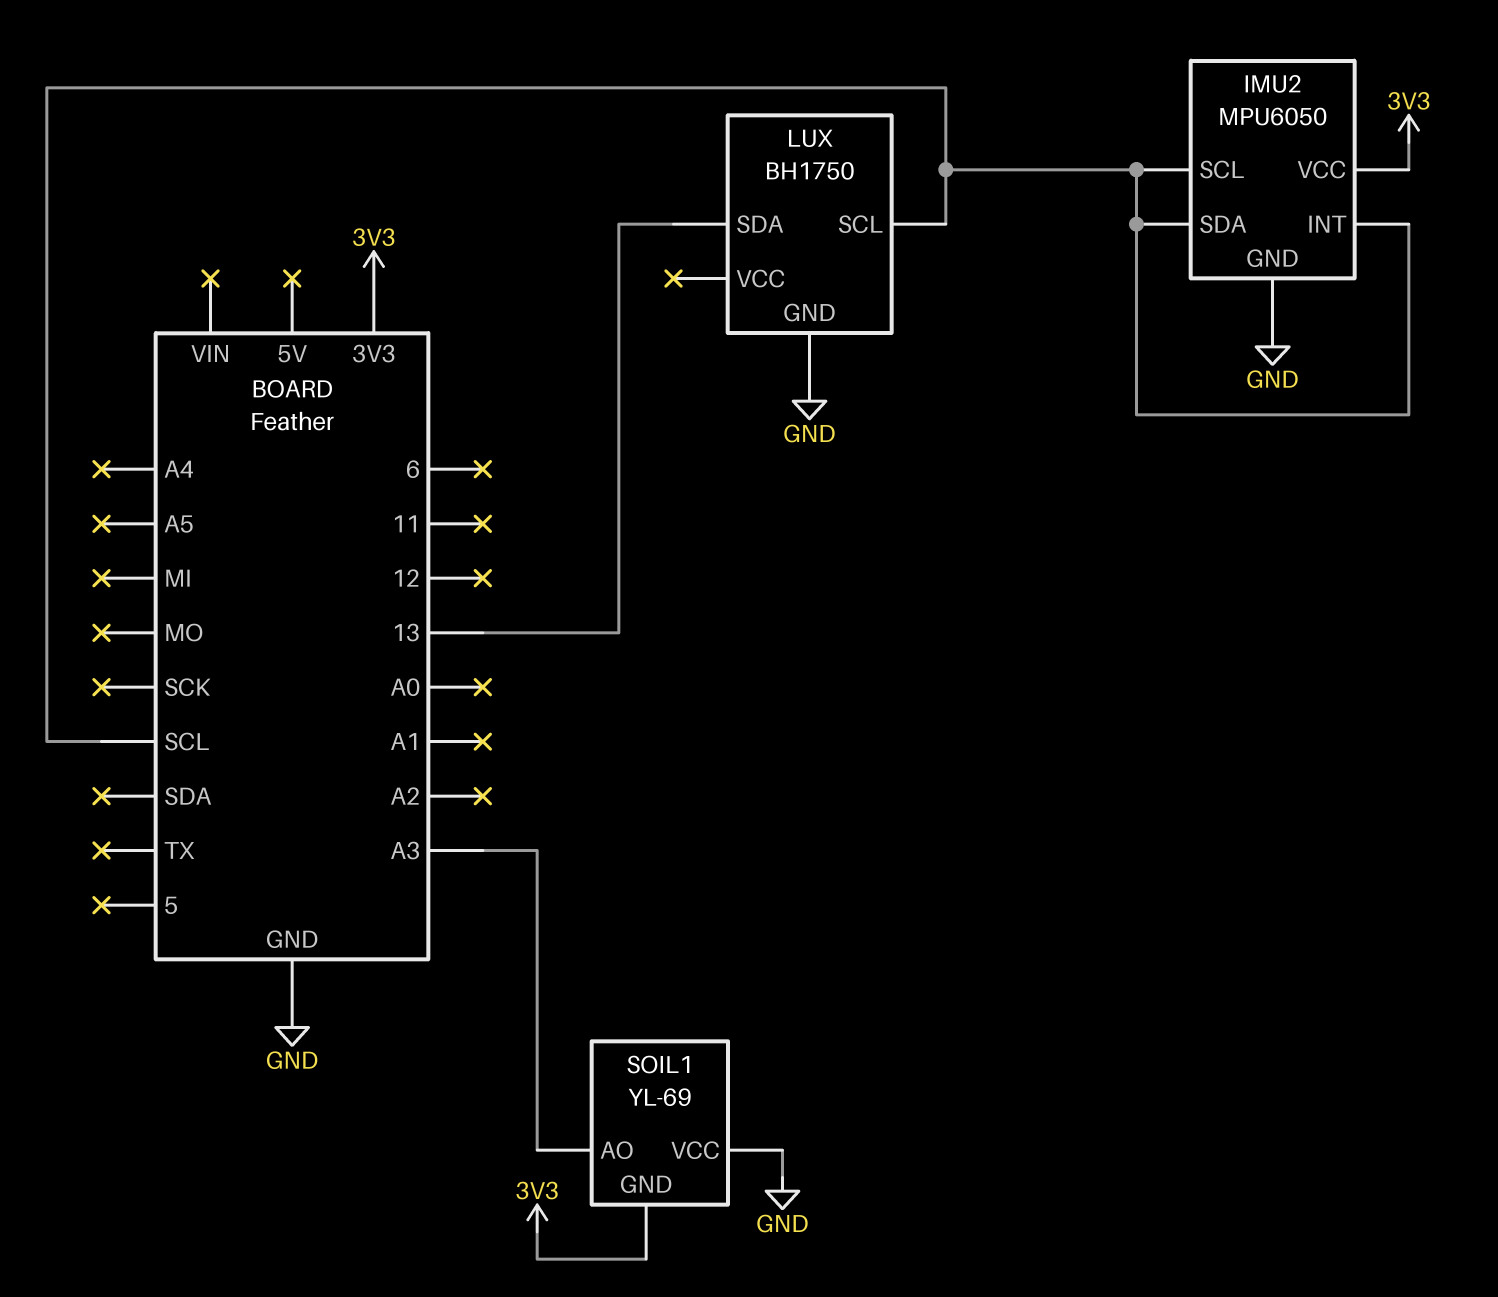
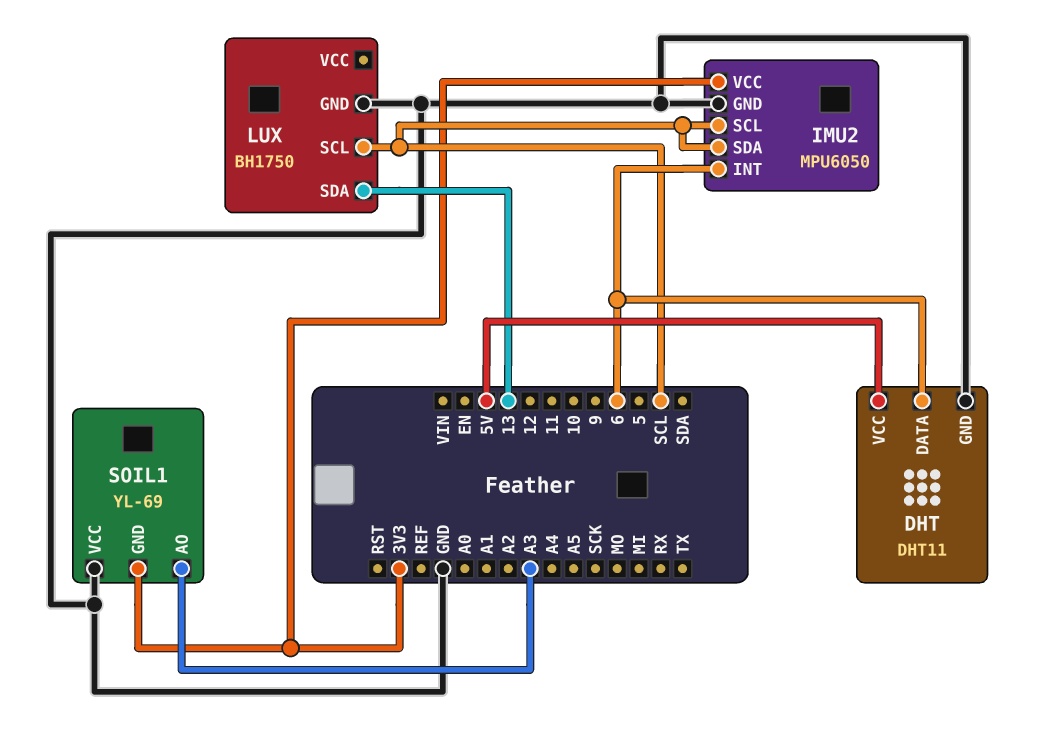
DHT: none -> DHT11
DHT pin DATA: none -> 6
DHT pin GND: none -> GND
DHT pin VCC: none -> 5V
IMU2 pin INT: SCL -> 6

